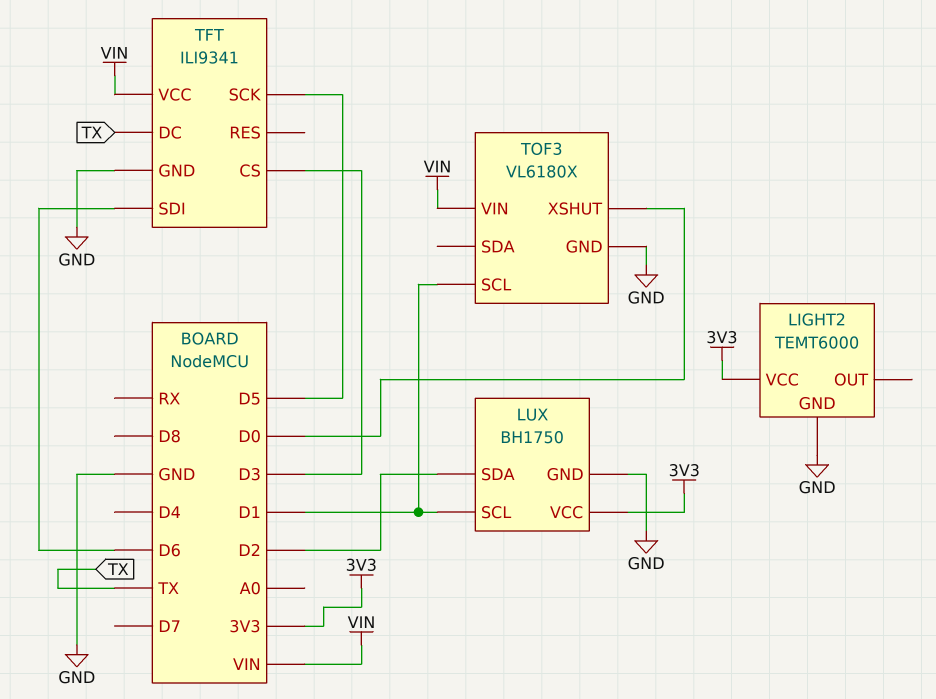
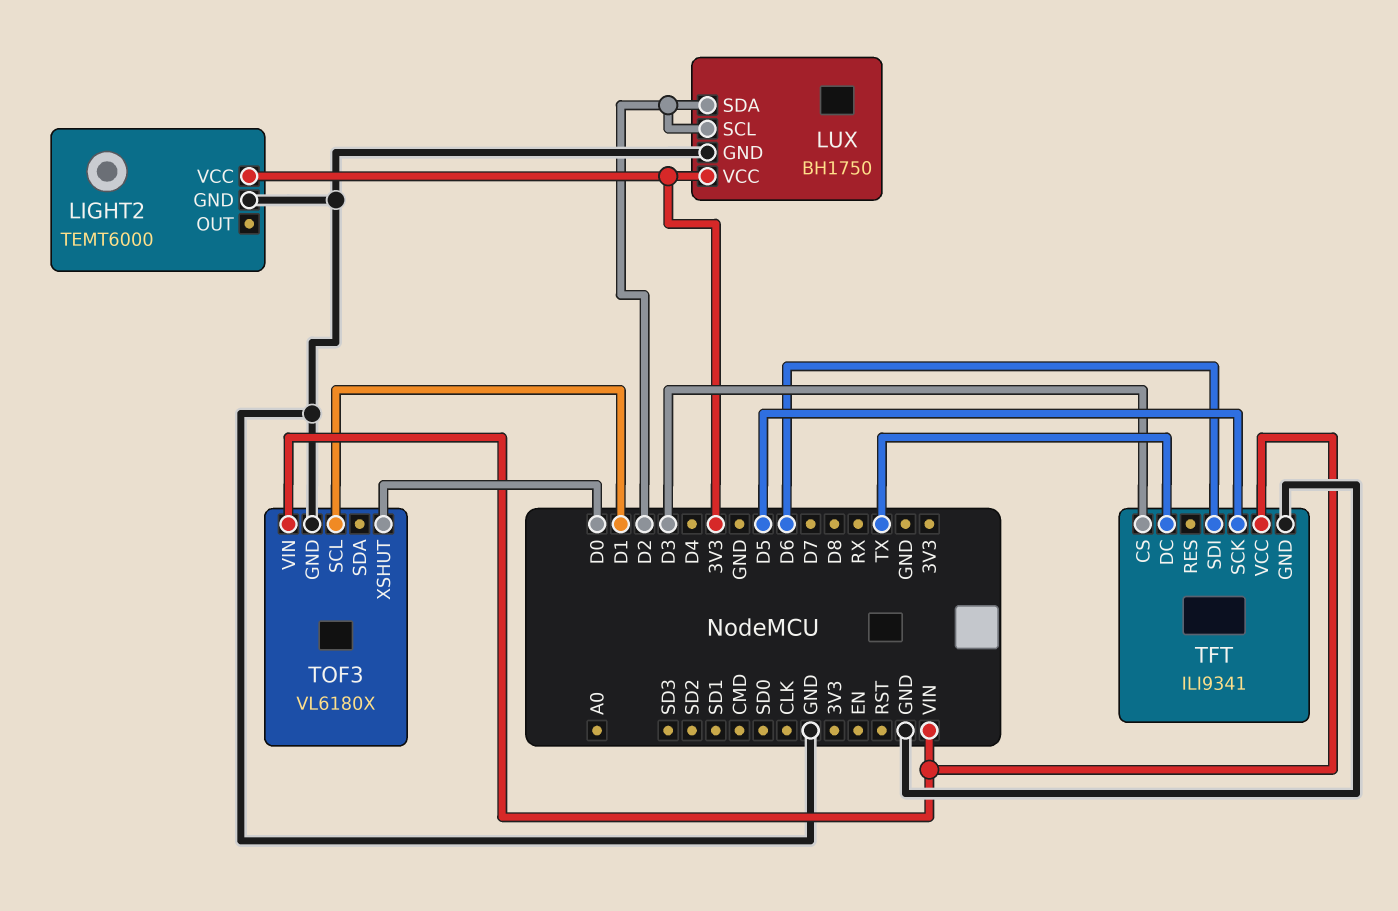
LUX pin SCL: D1 -> D2

